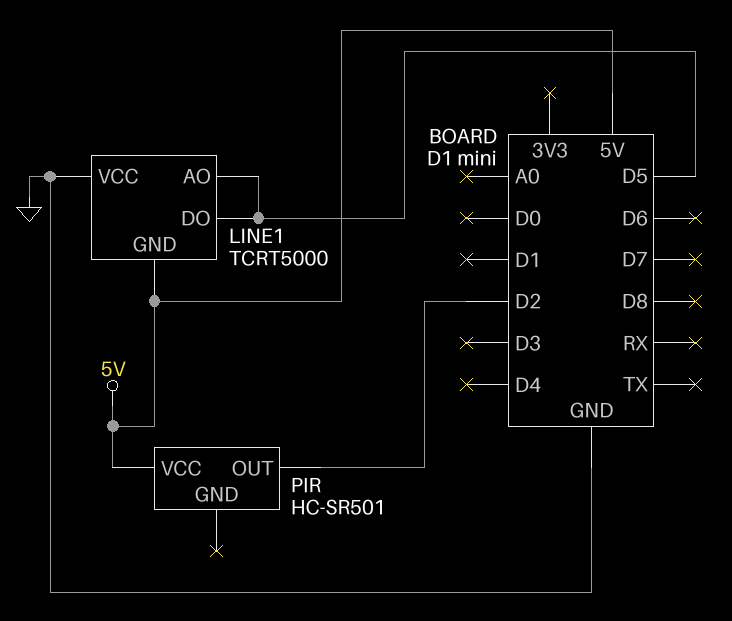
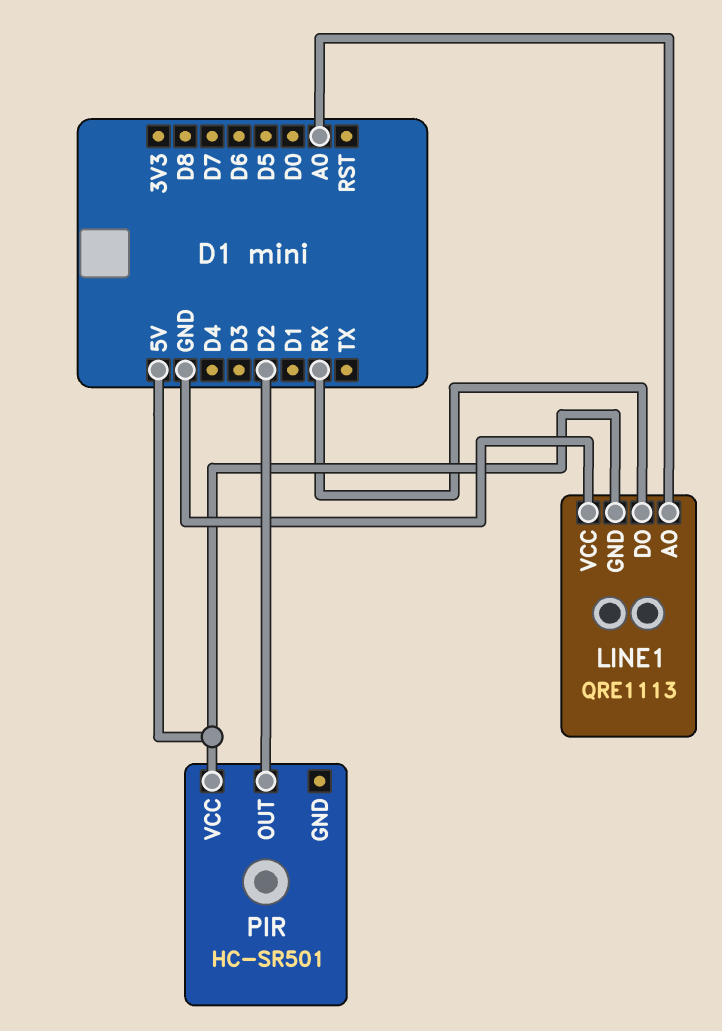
LINE1: TCRT5000 -> QRE1113
LINE1 pin AO: D5 -> A0
LINE1 pin DO: D5 -> RX

